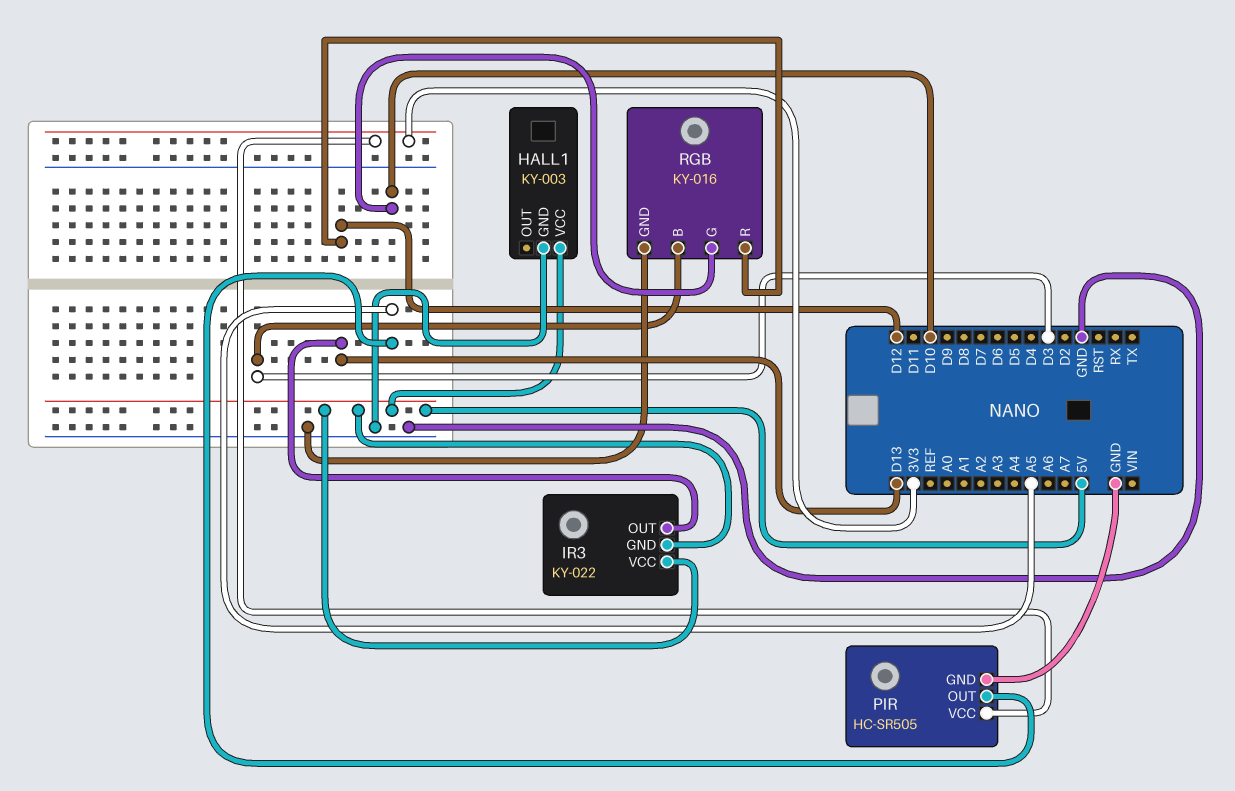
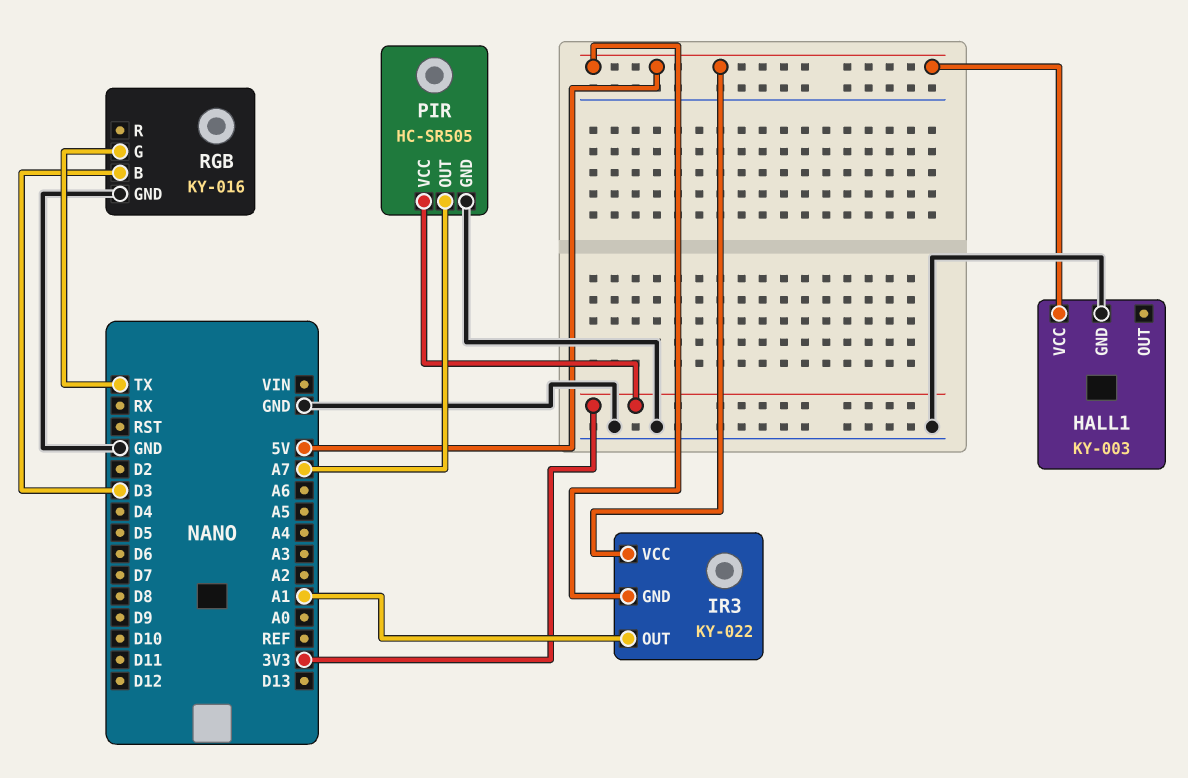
IR3 pin OUT: D13 -> A1
PIR pin OUT: A5 -> A7
RGB pin G: D10 -> TX
RGB pin R: D12 -> none

